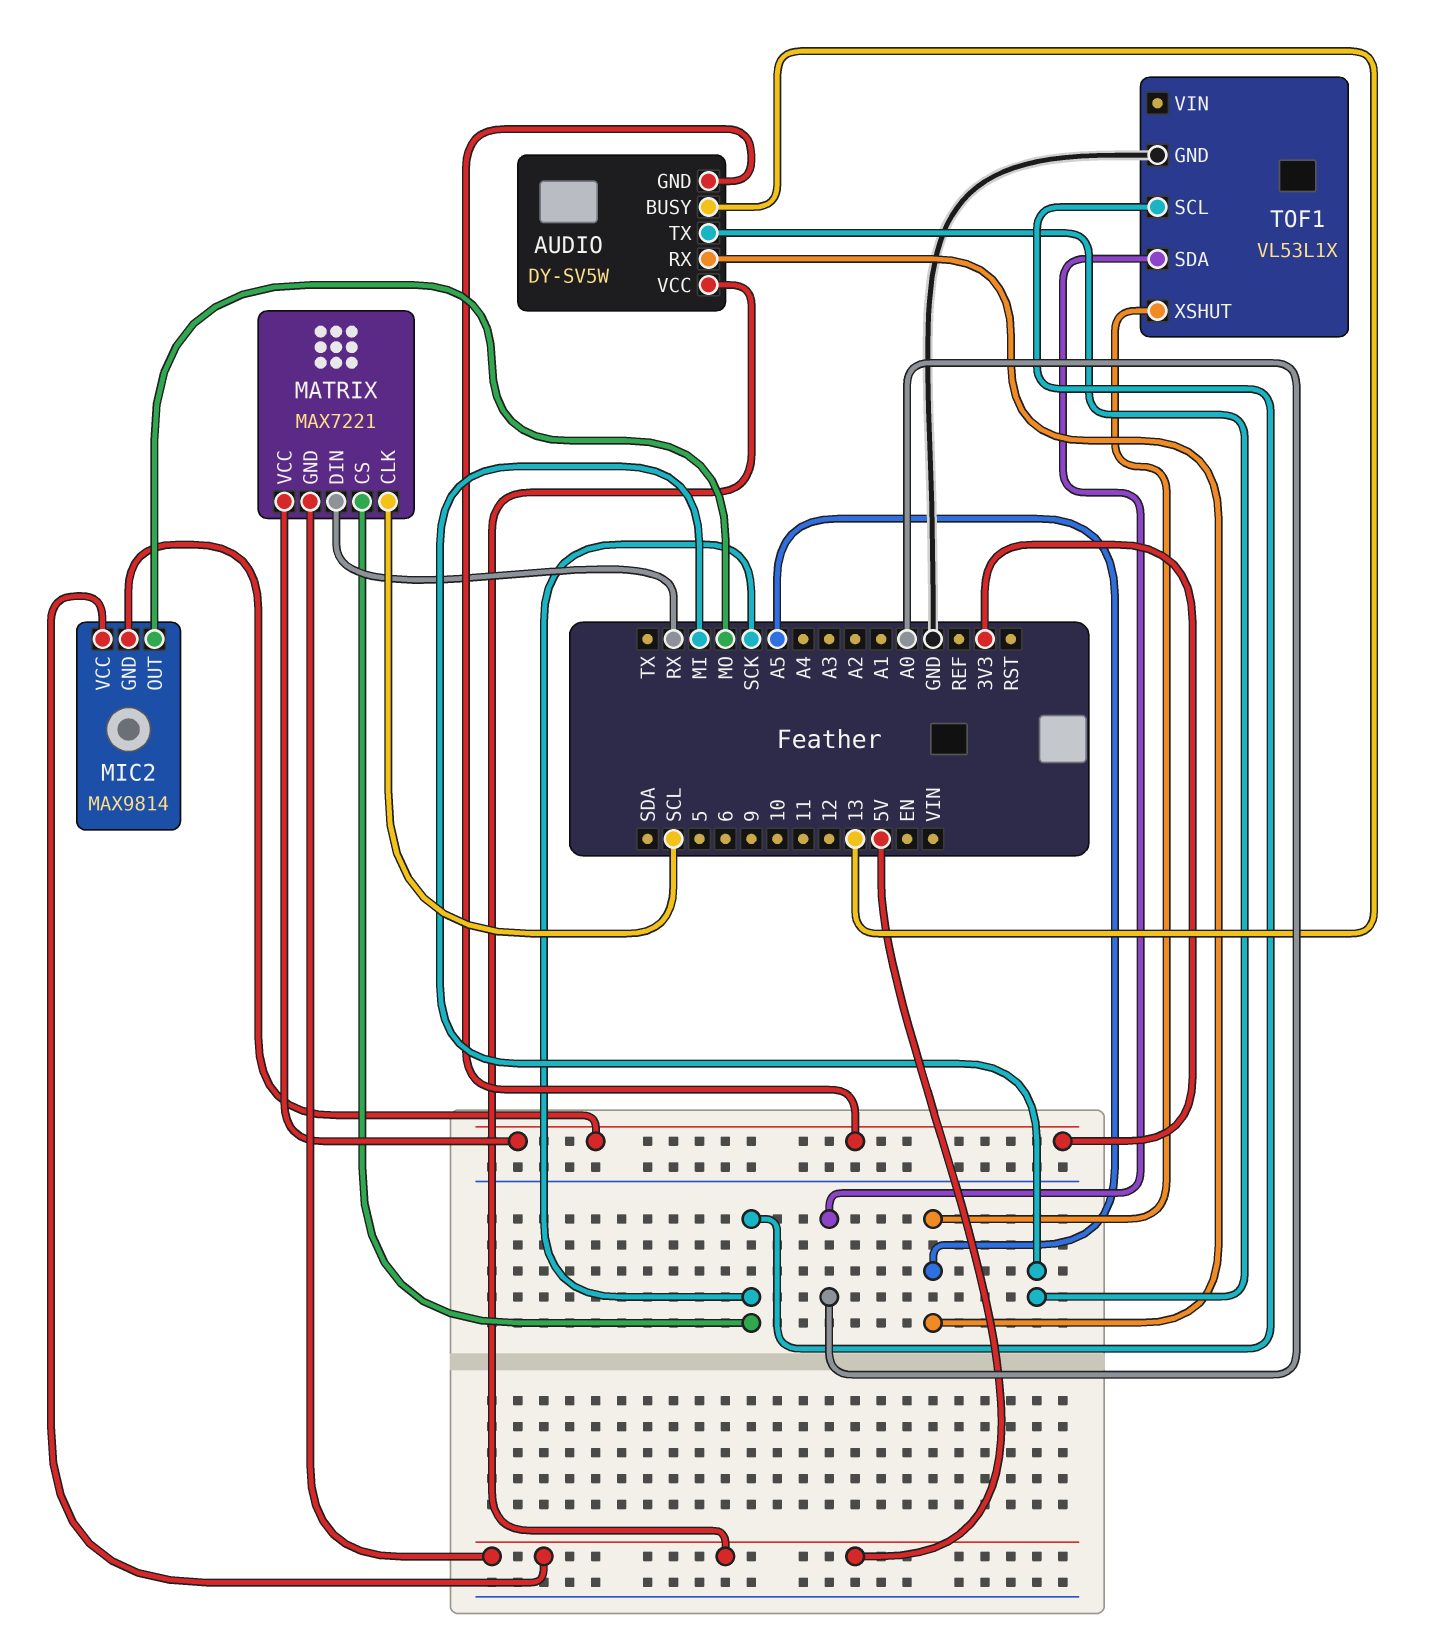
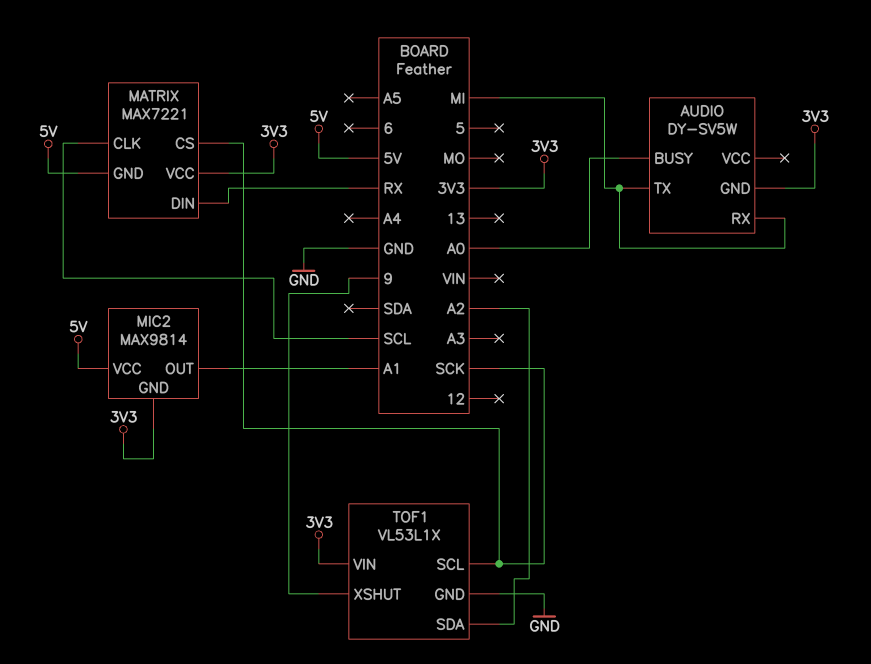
AUDIO pin BUSY: 13 -> A0
AUDIO pin RX: A5 -> MI
AUDIO pin VCC: 5V -> none
MIC2 pin OUT: MO -> A1
TOF1 pin SDA: A0 -> A2
TOF1 pin VIN: none -> 3V3
TOF1 pin XSHUT: A5 -> 9

